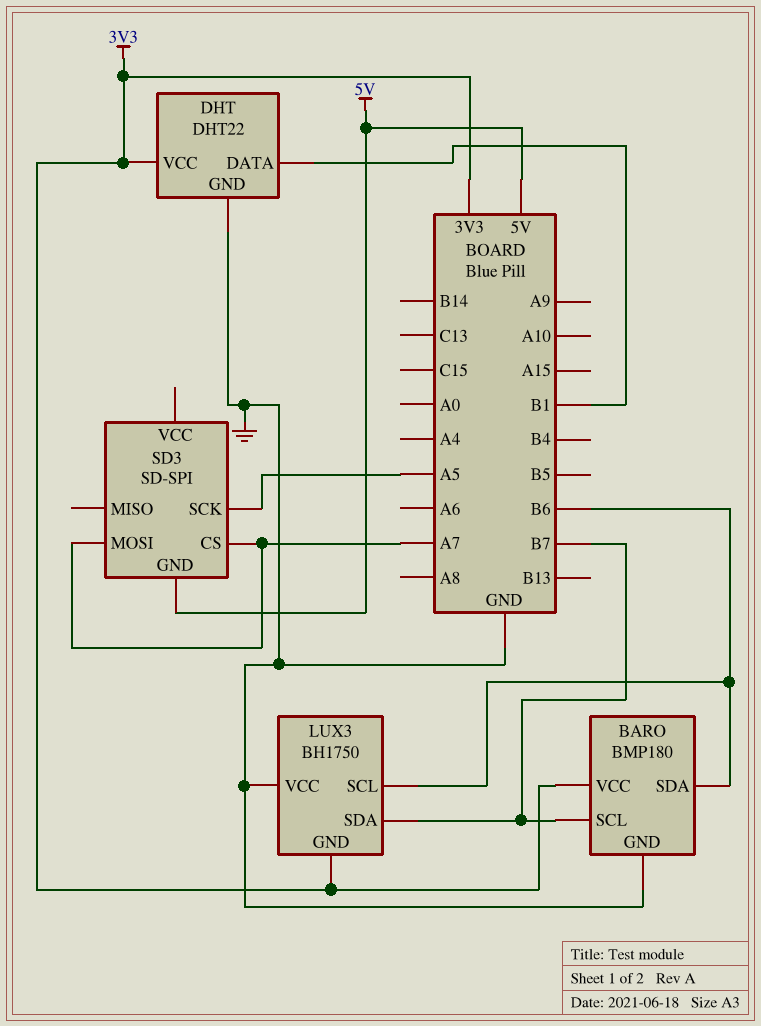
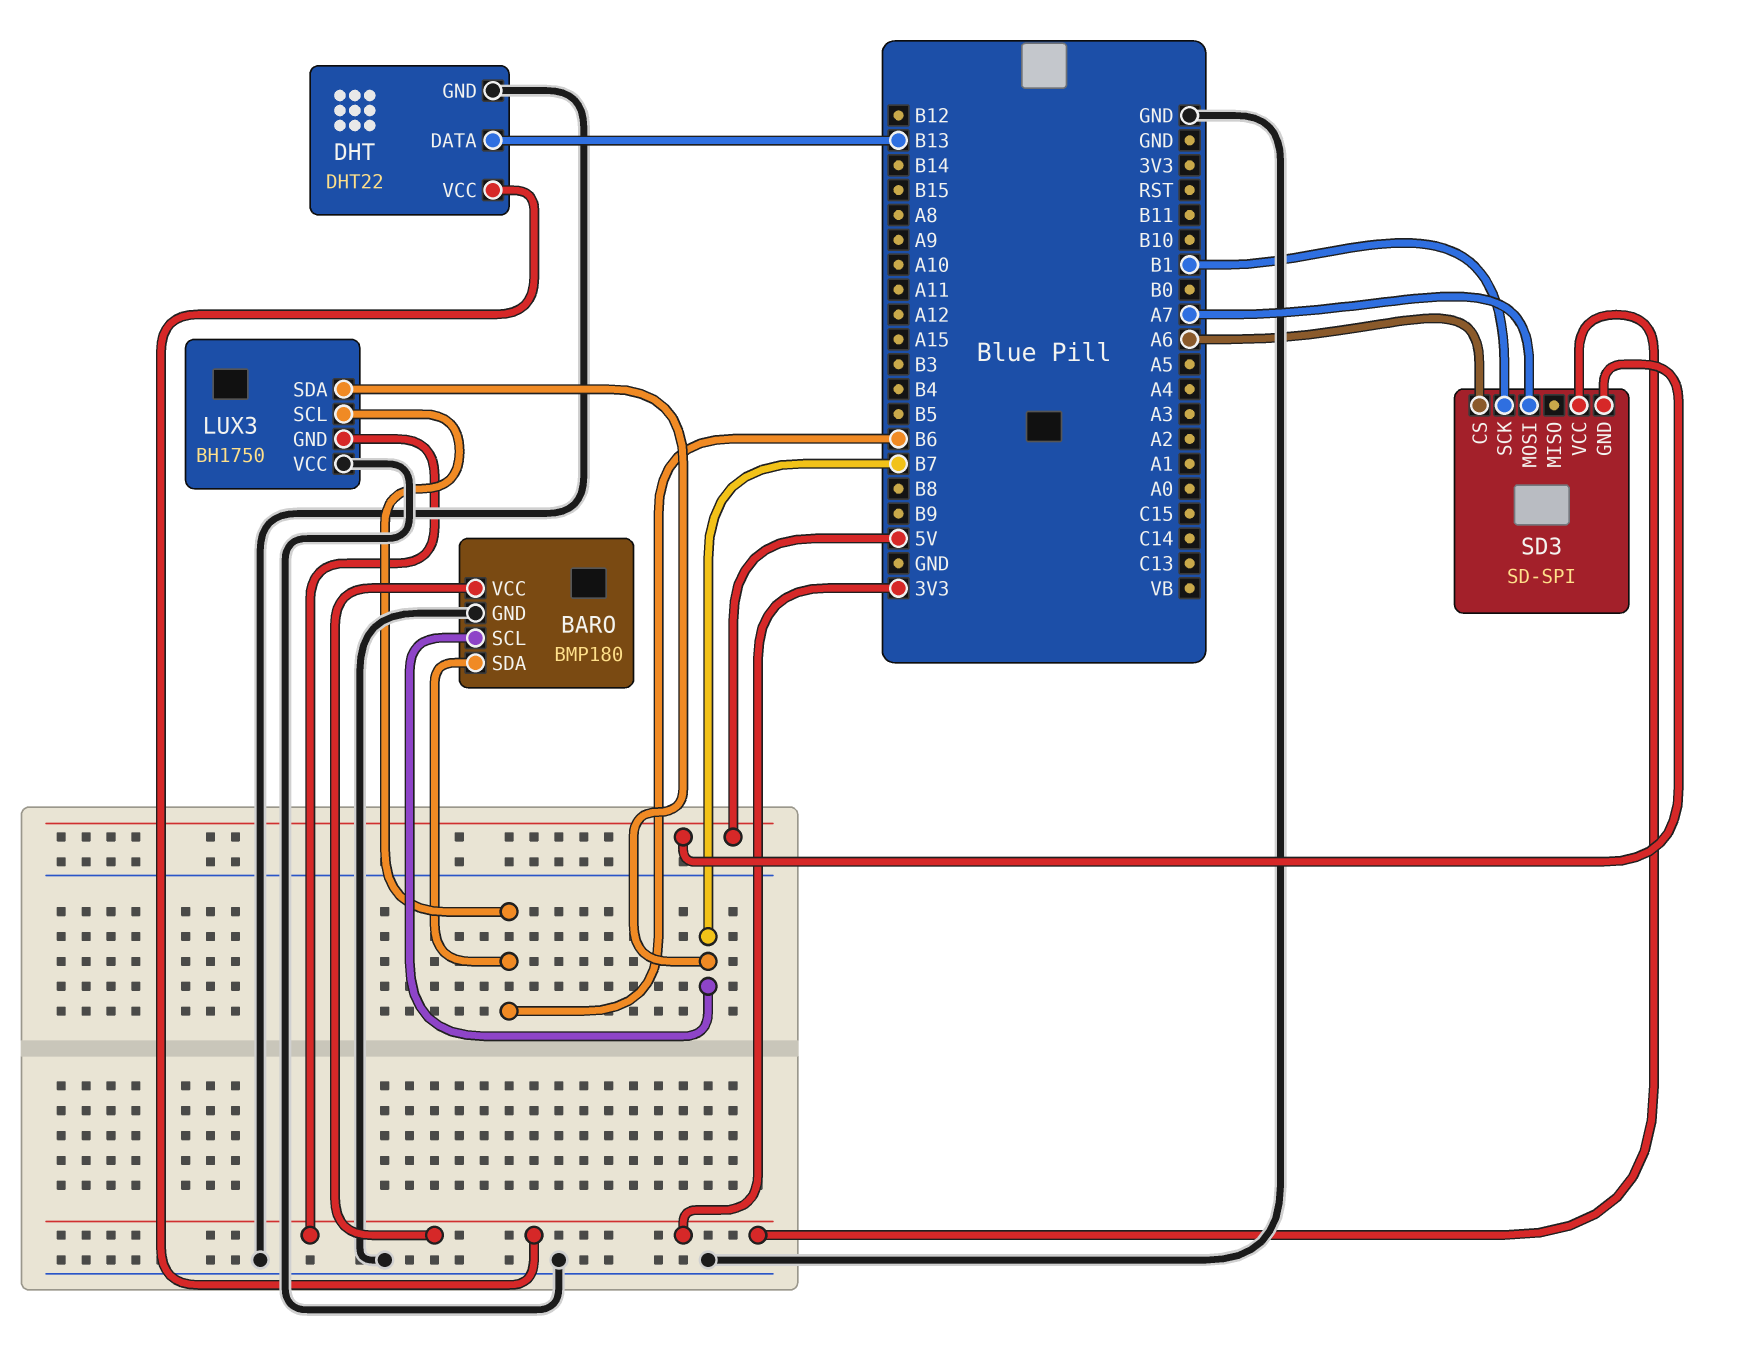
DHT pin DATA: B1 -> B13
SD3 pin CS: A7 -> A6
SD3 pin SCK: A5 -> B1
SD3 pin VCC: none -> 3V3

